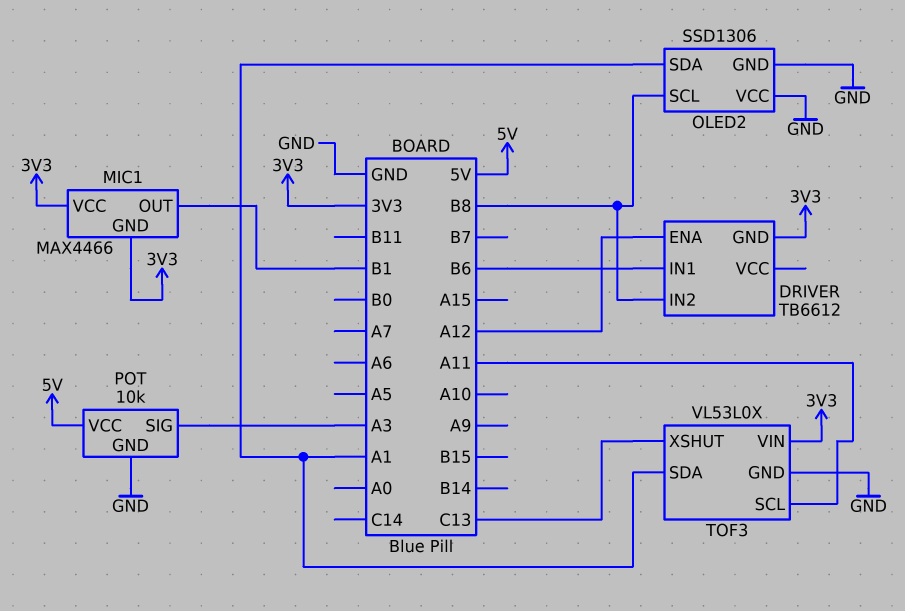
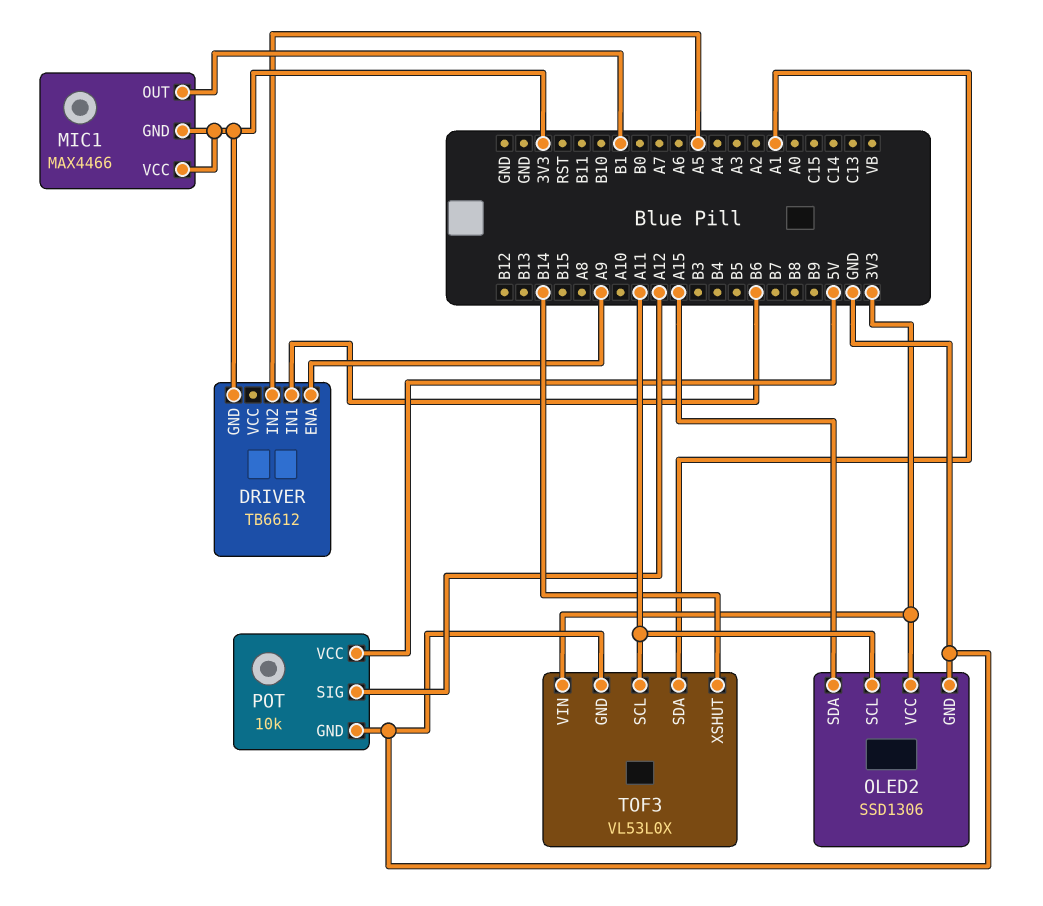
DRIVER pin ENA: A12 -> A9
DRIVER pin IN2: B8 -> A5
OLED2 pin SCL: B8 -> A11
OLED2 pin SDA: A1 -> A15
OLED2 pin VCC: GND -> 3V3
POT pin SIG: A3 -> A12
TOF3 pin XSHUT: C13 -> B14

